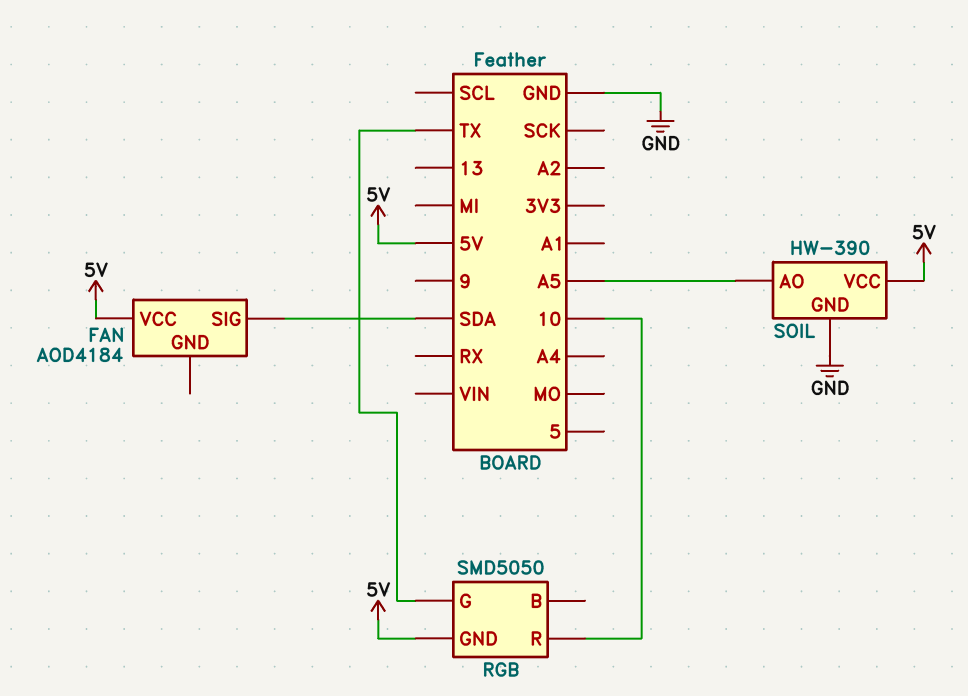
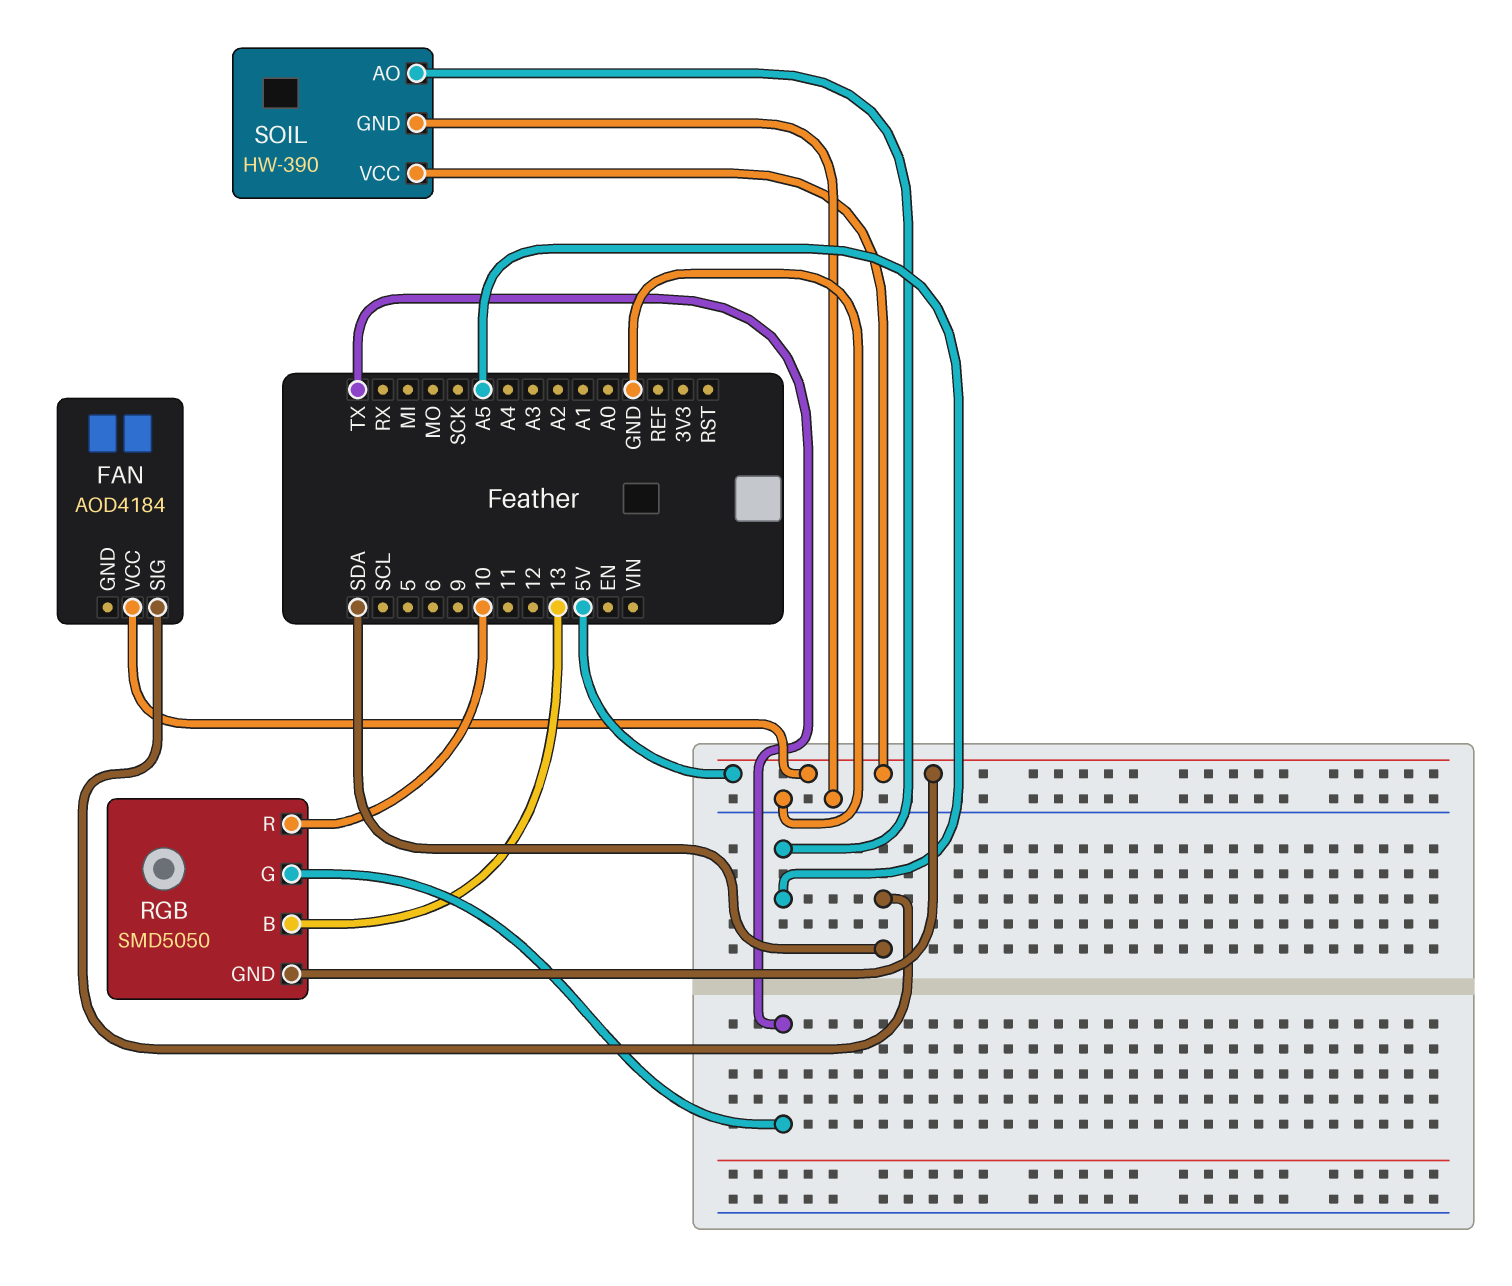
RGB pin B: none -> 13

